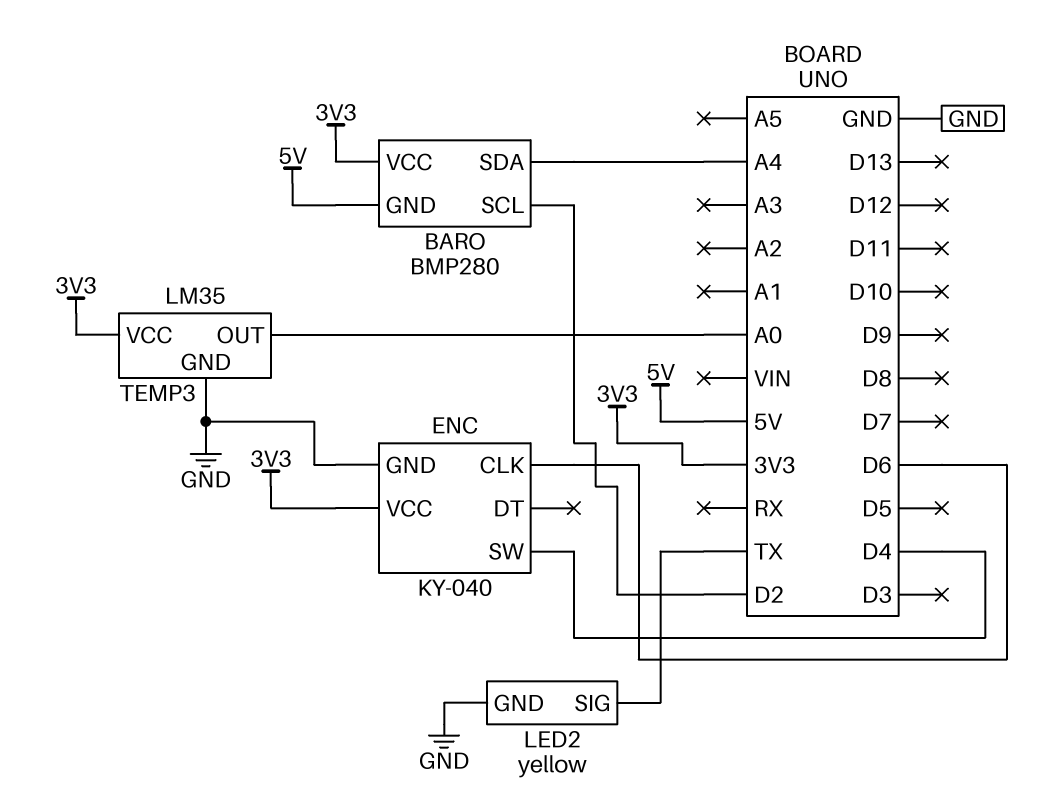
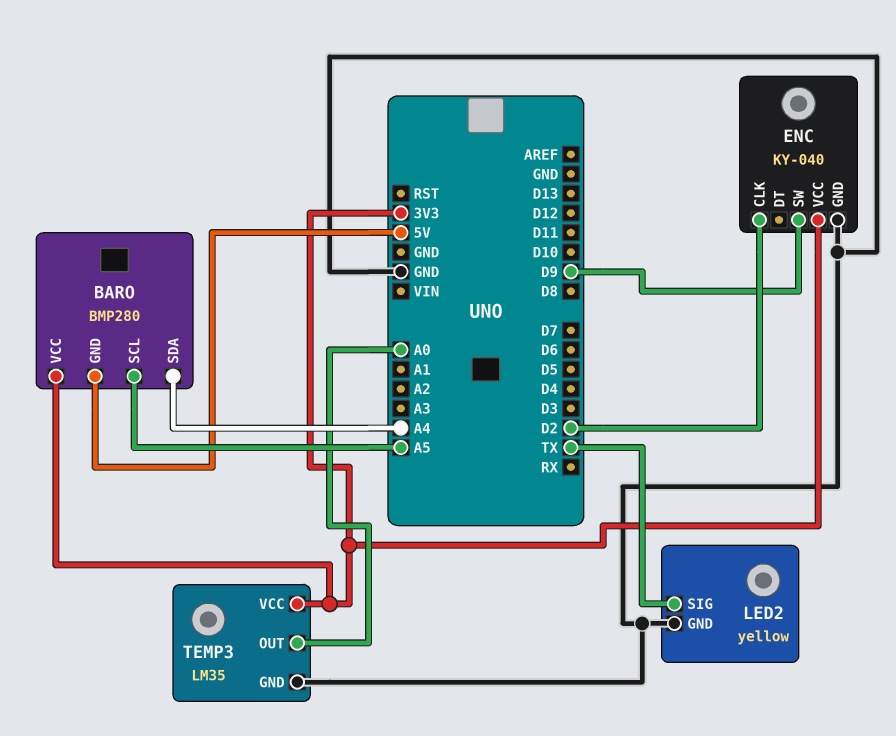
BARO pin SCL: D2 -> A5
ENC pin CLK: D6 -> D2
ENC pin SW: D4 -> D9

